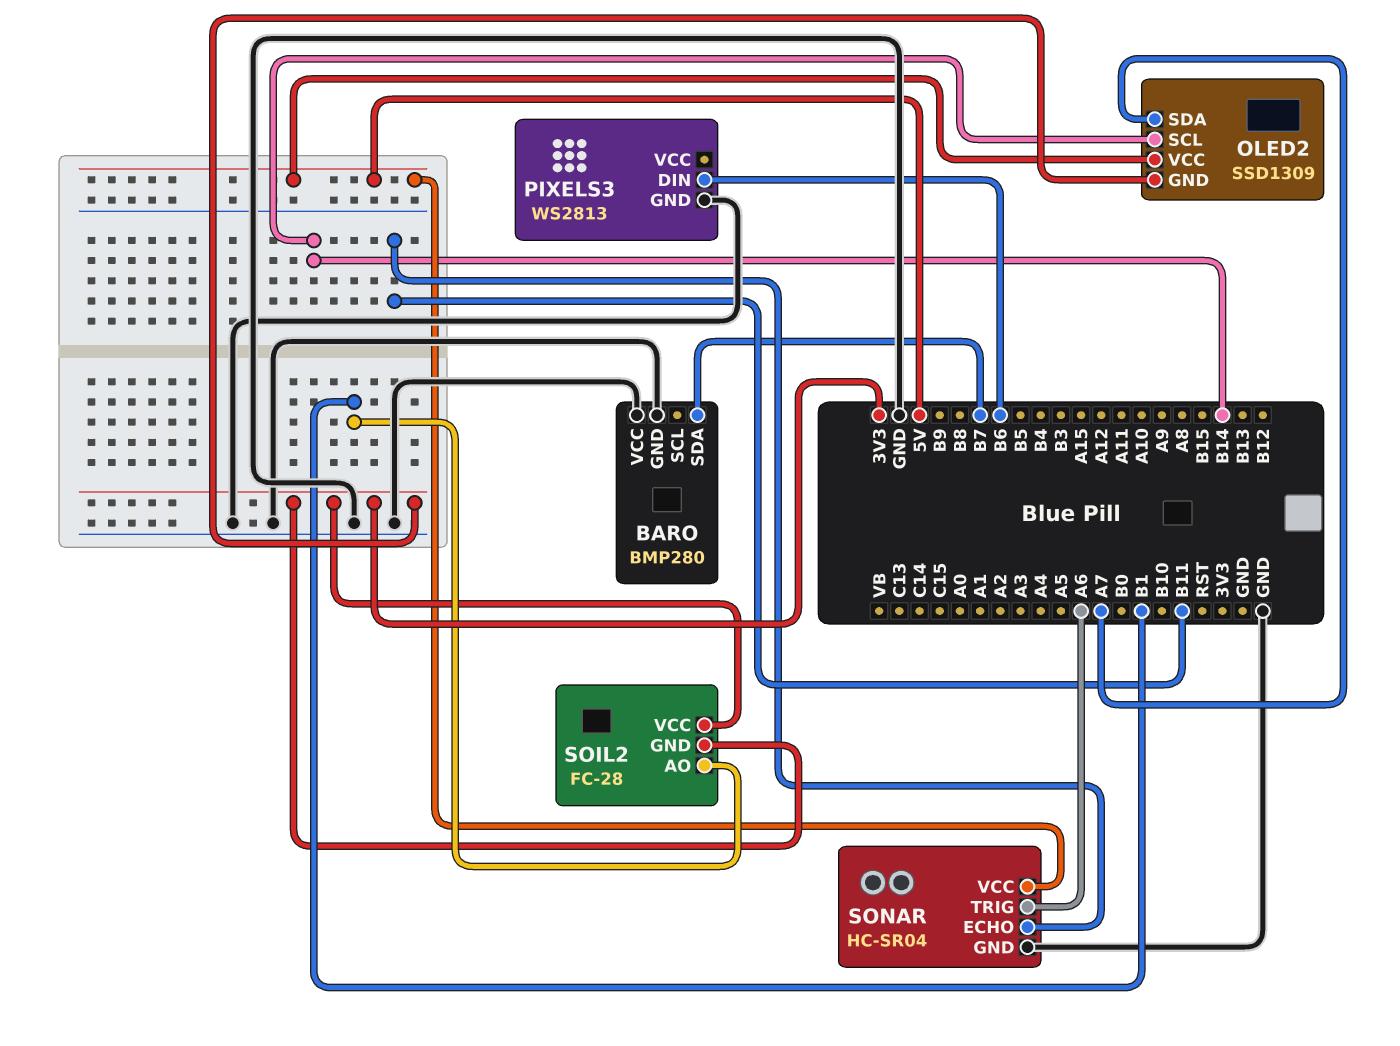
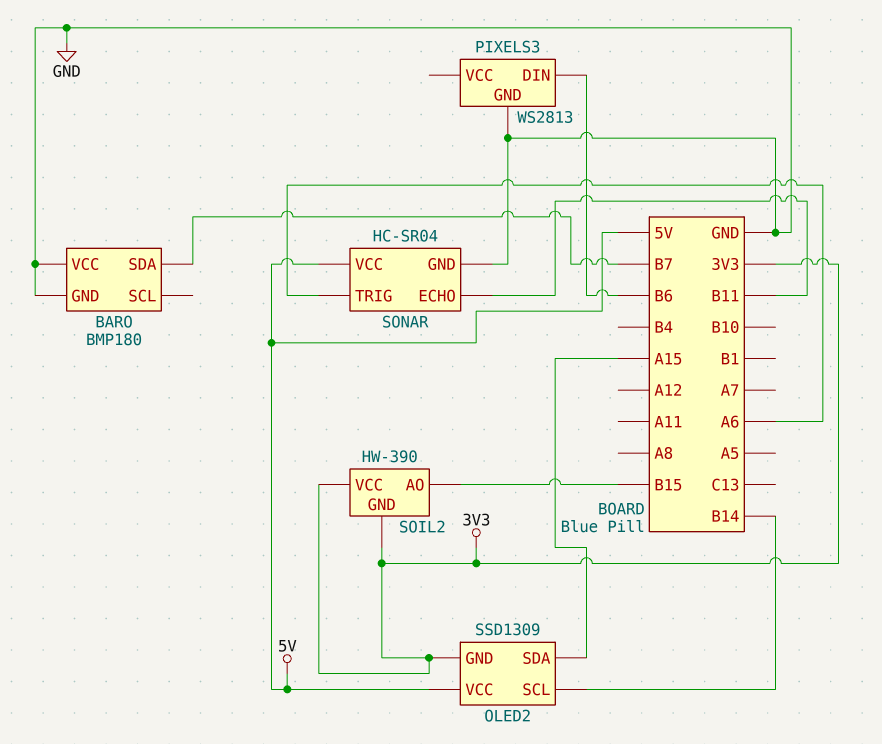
BARO: BMP280 -> BMP180
OLED2 pin SDA: A7 -> A15
SOIL2: FC-28 -> HW-390
SOIL2 pin AO: B1 -> B15

